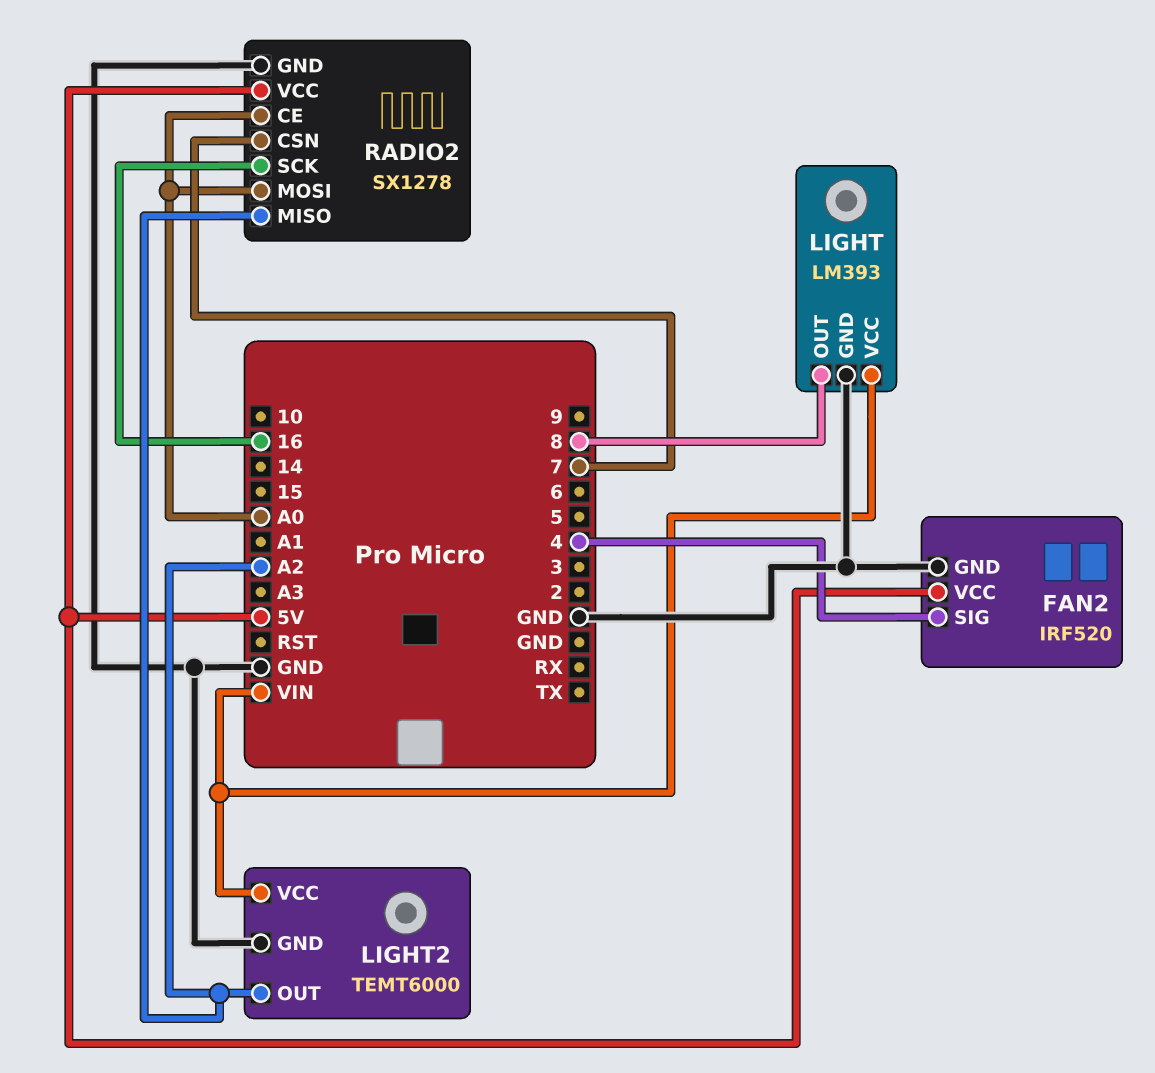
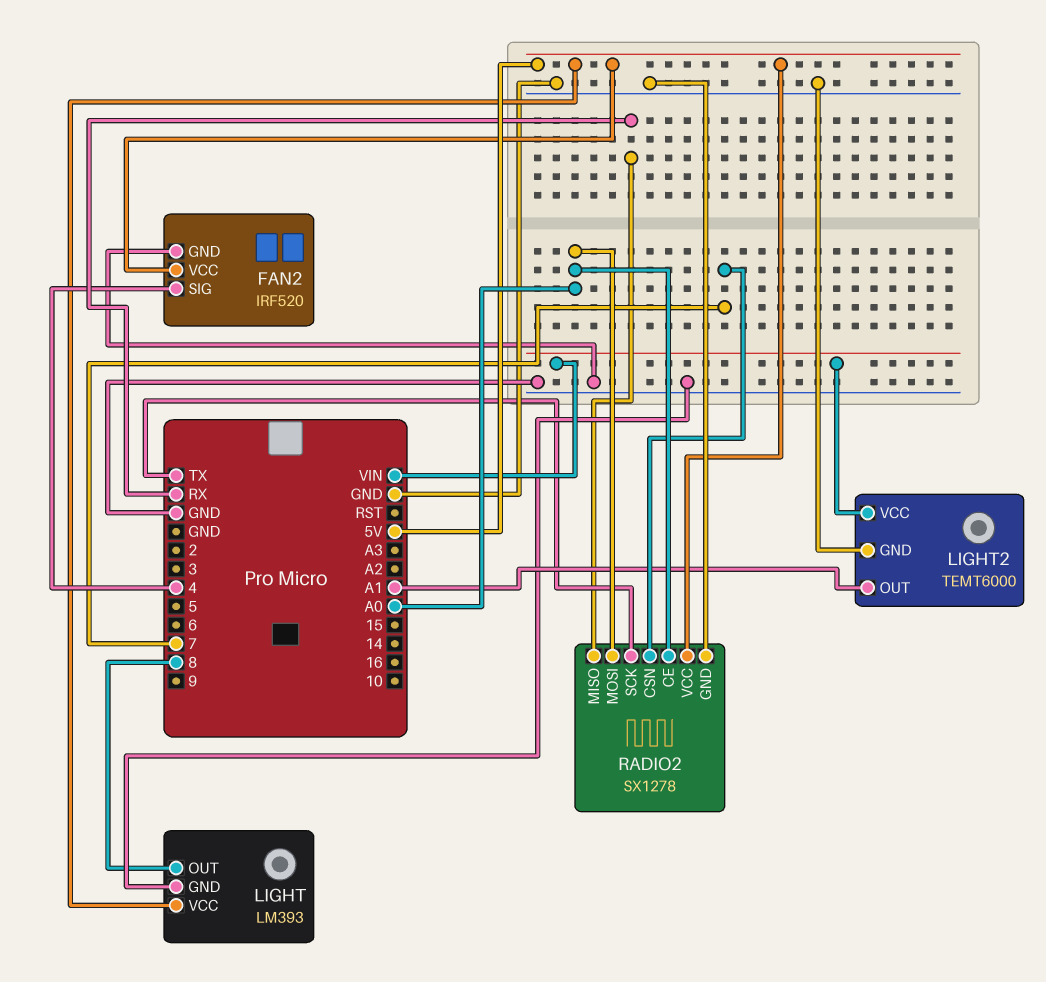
LIGHT pin VCC: VIN -> 5V
LIGHT2 pin OUT: A2 -> A1
RADIO2 pin MISO: A2 -> RX
RADIO2 pin SCK: 16 -> TX

